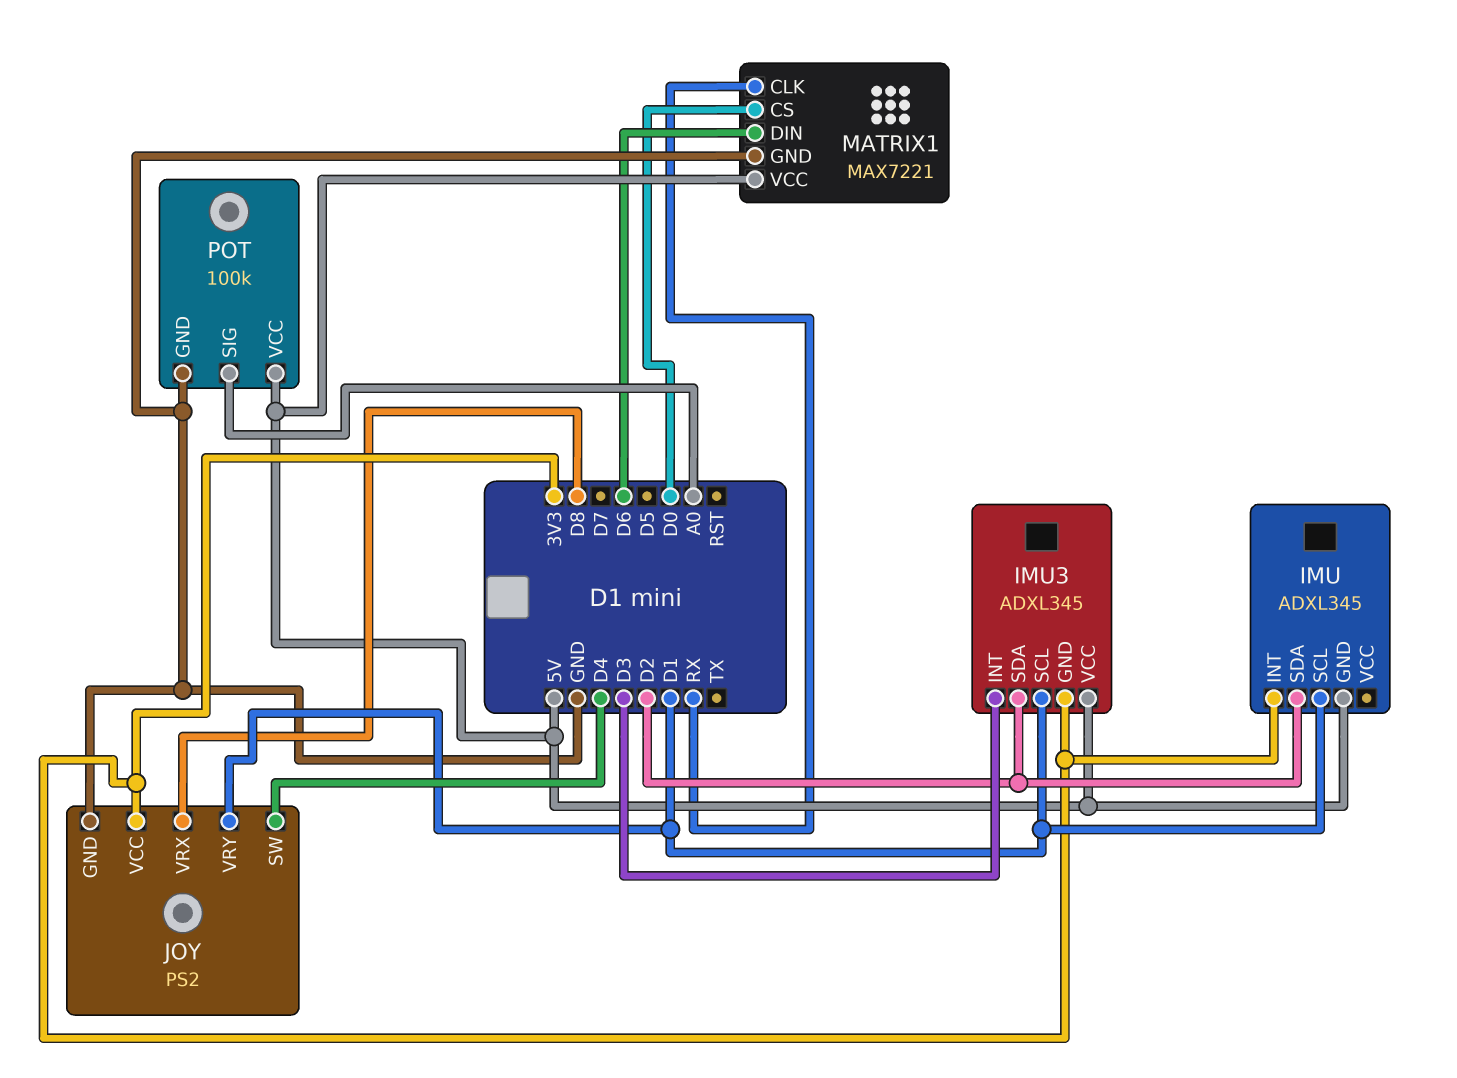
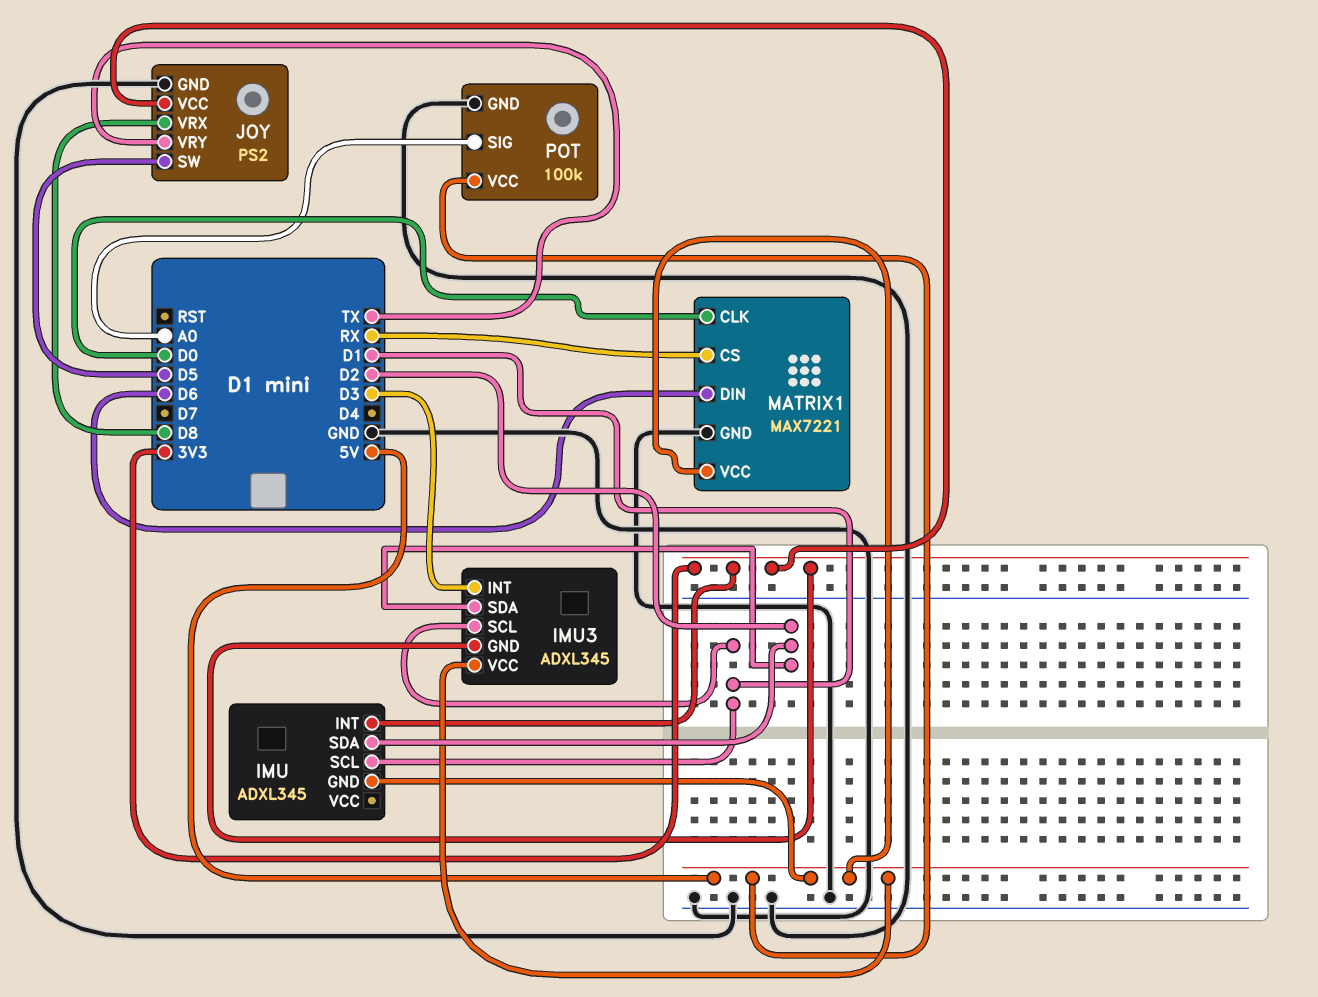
JOY pin SW: D4 -> D5
JOY pin VRY: D1 -> TX
MATRIX1 pin CLK: RX -> D0
MATRIX1 pin CS: D0 -> RX

